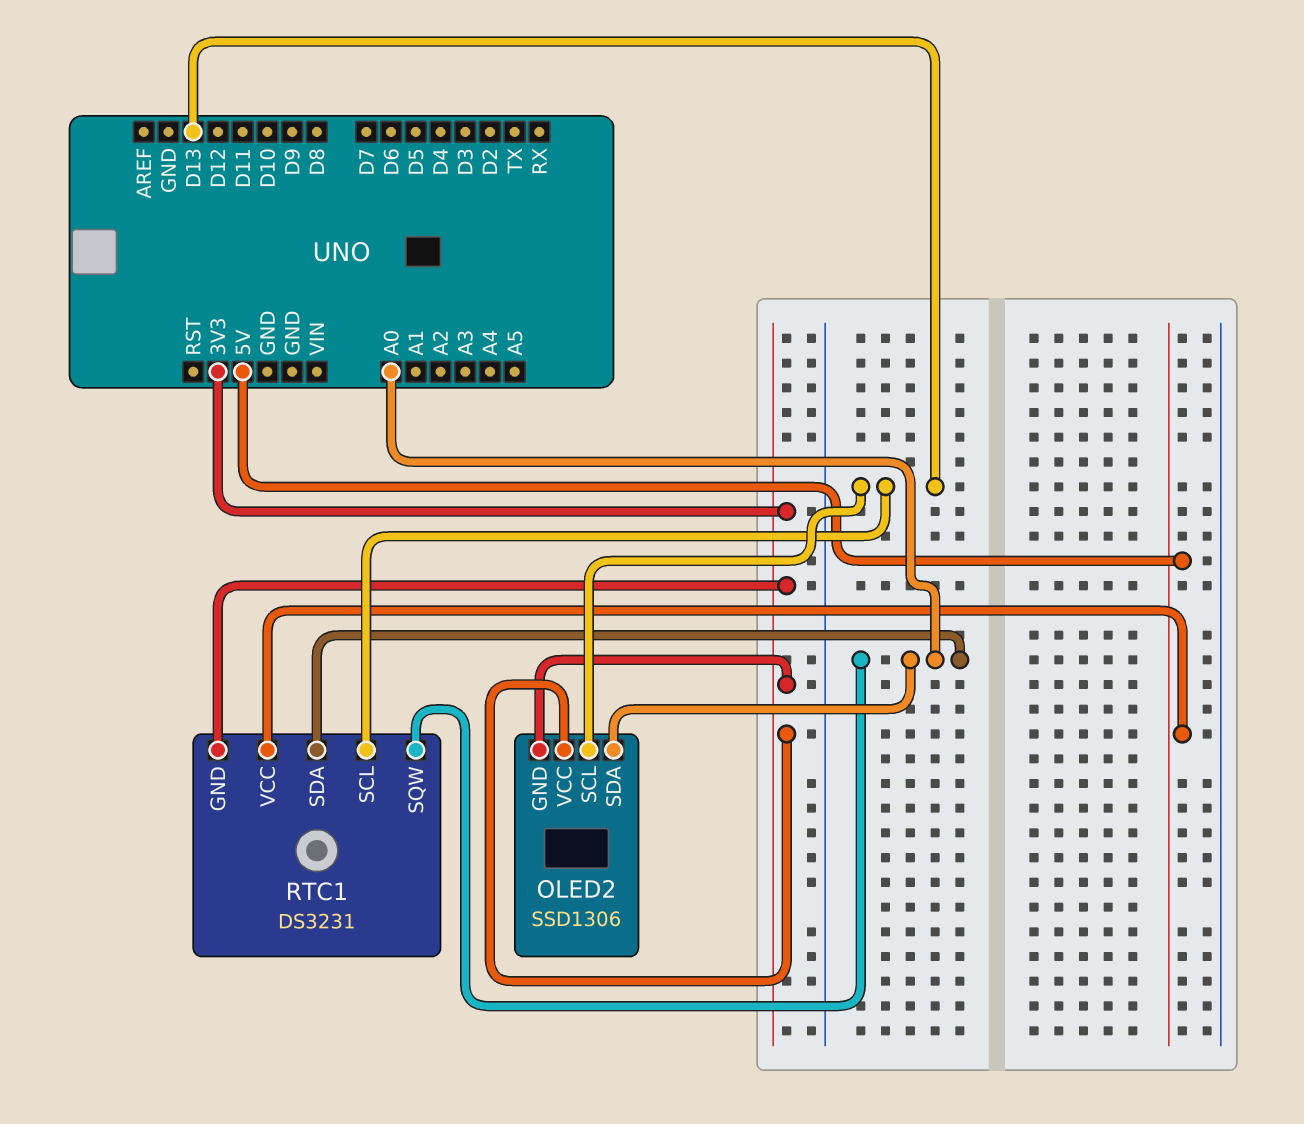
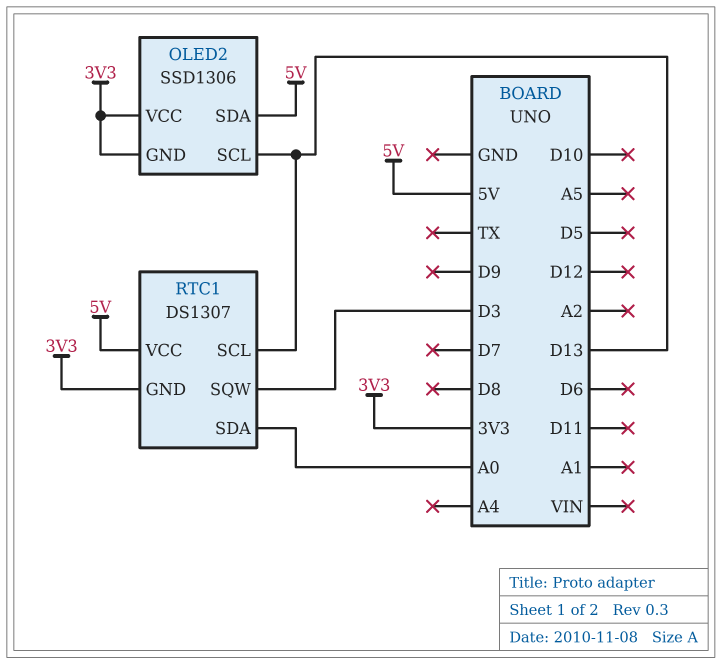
OLED2 pin SDA: A0 -> 5V
RTC1: DS3231 -> DS1307
RTC1 pin SQW: A0 -> D3

